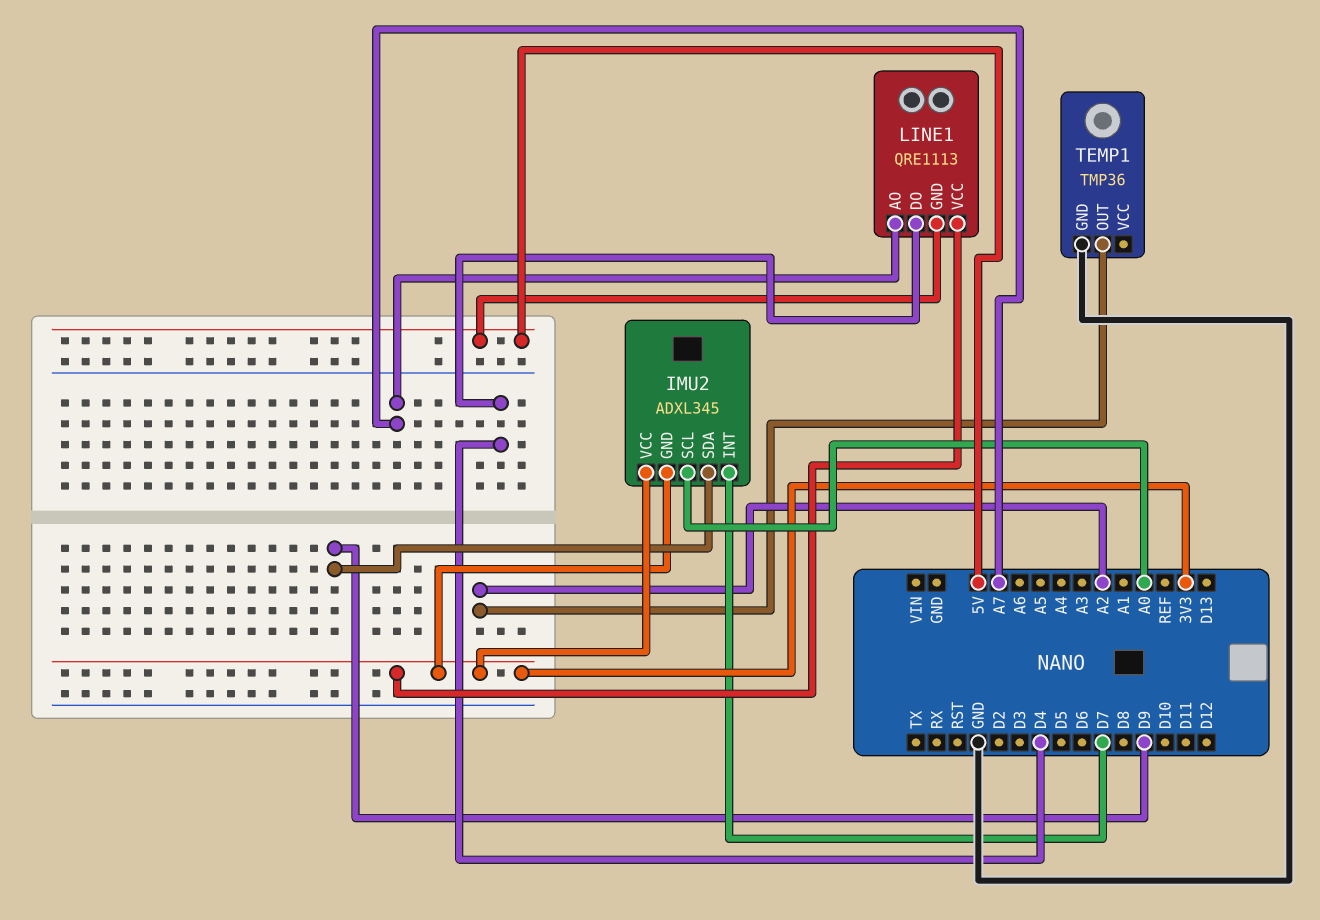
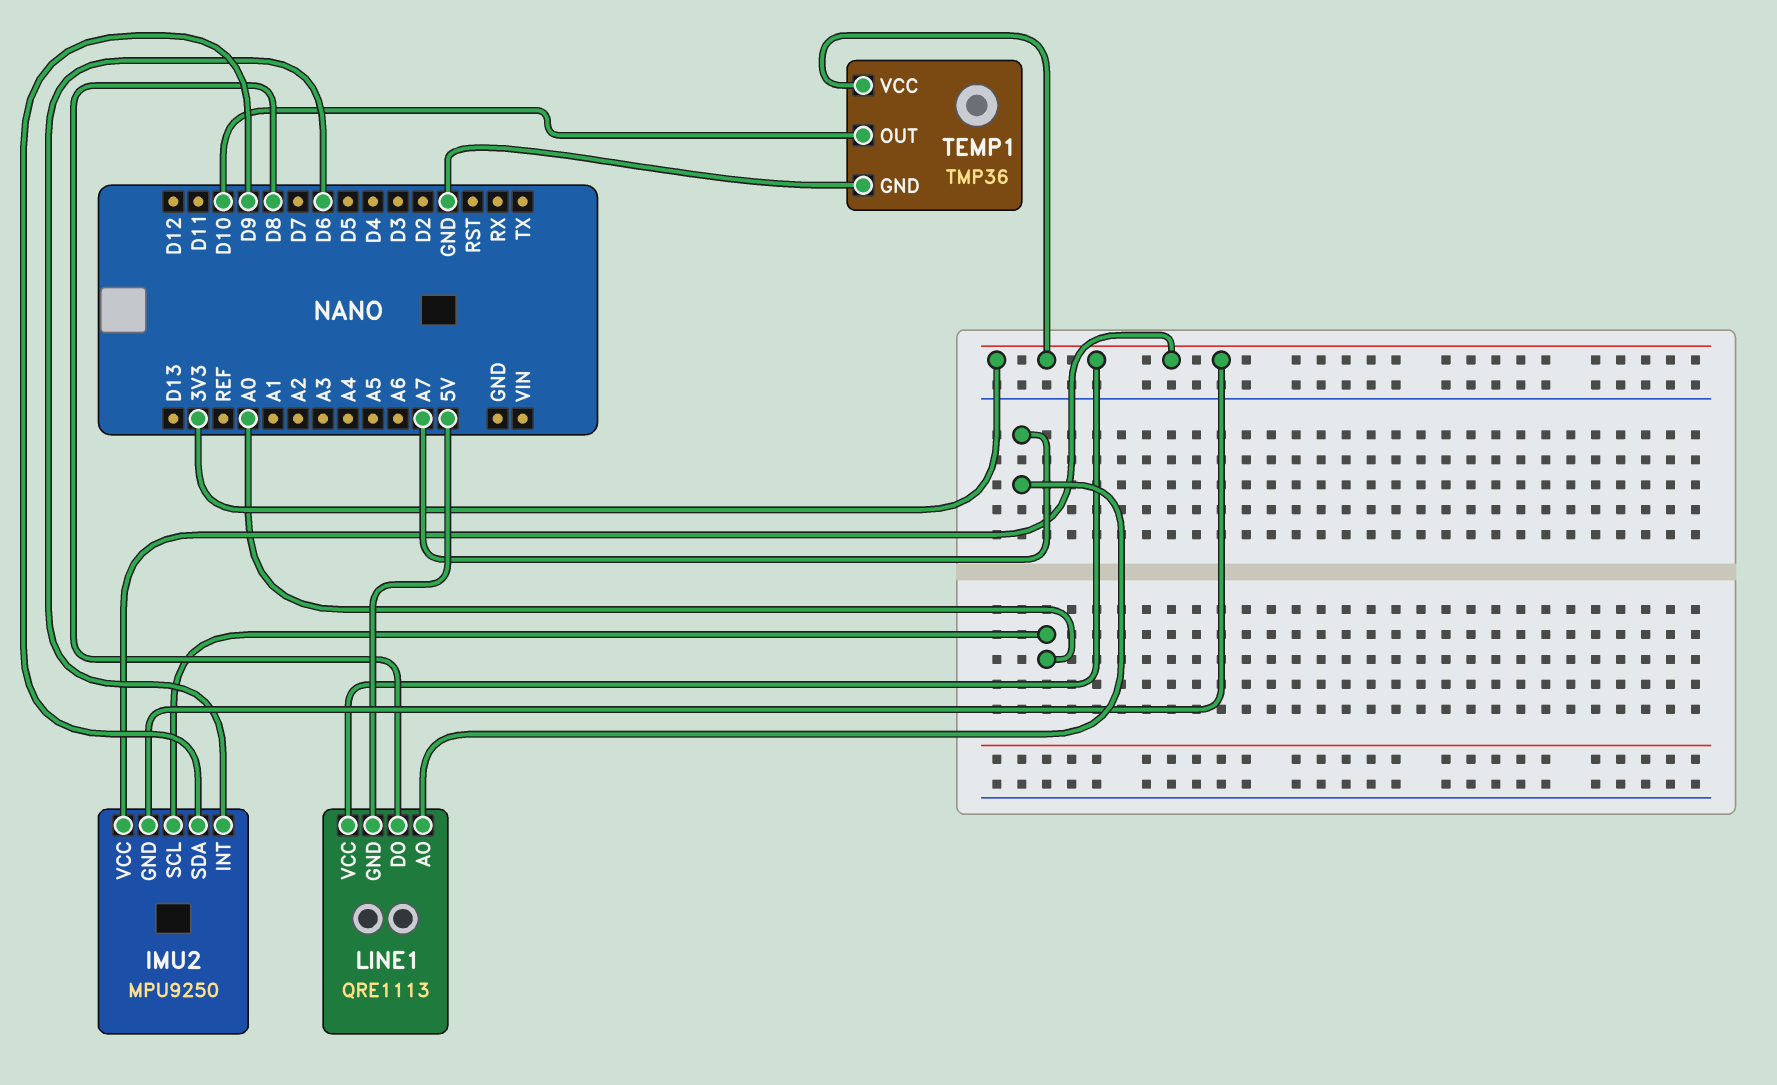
IMU2: ADXL345 -> MPU9250
IMU2 pin INT: D7 -> D6
LINE1 pin DO: D4 -> D8
TEMP1 pin OUT: A2 -> D10
TEMP1 pin VCC: none -> 3V3

